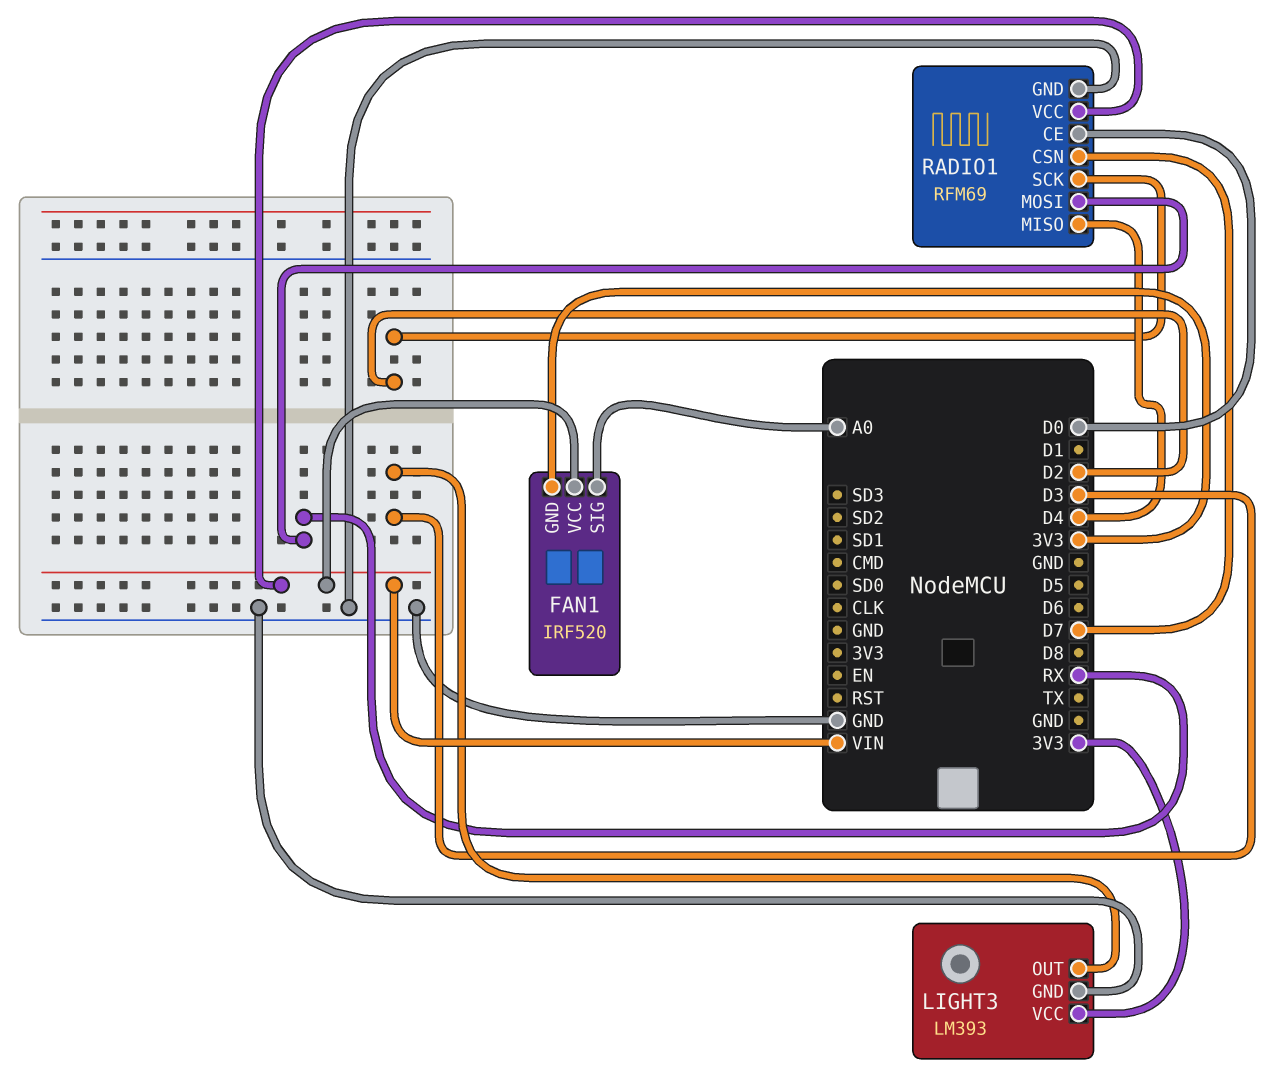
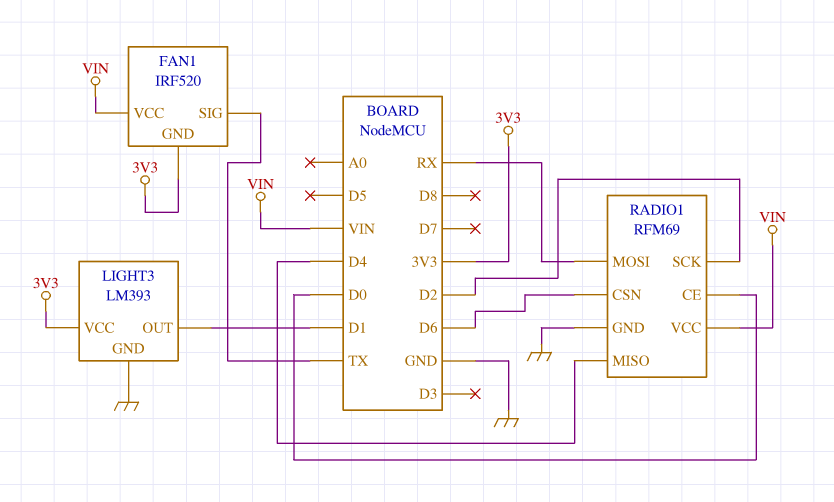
FAN1 pin SIG: A0 -> TX
LIGHT3 pin OUT: D3 -> D1
RADIO1 pin CSN: D7 -> D6

